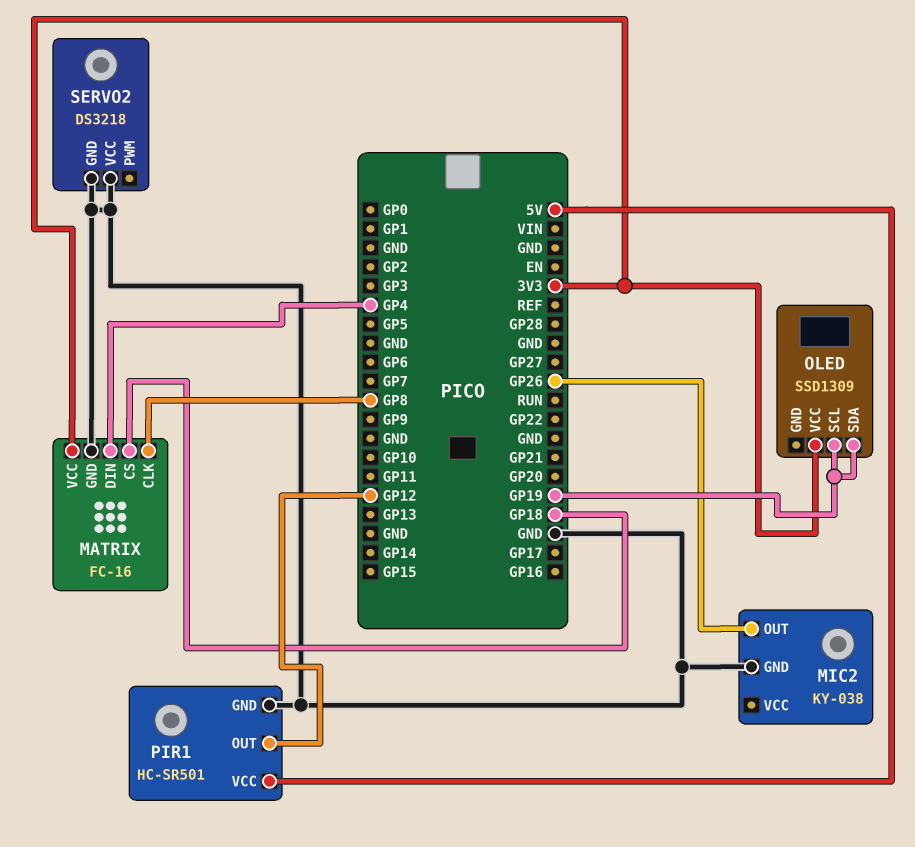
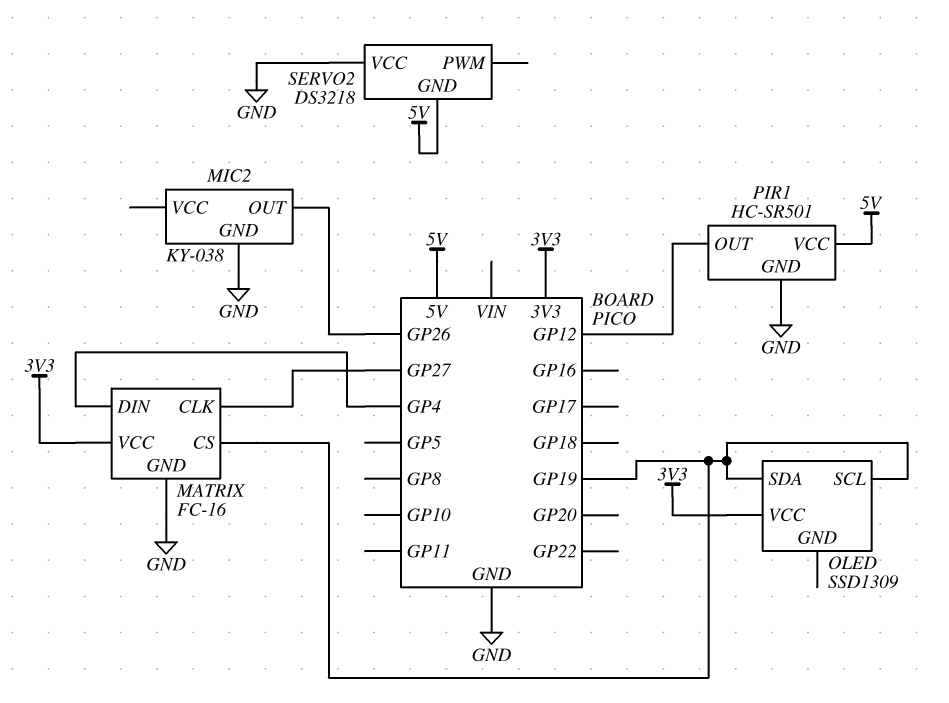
MATRIX pin CLK: GP8 -> GP27
MATRIX pin CS: GP18 -> GP19
SERVO2 pin GND: GND -> 5V

